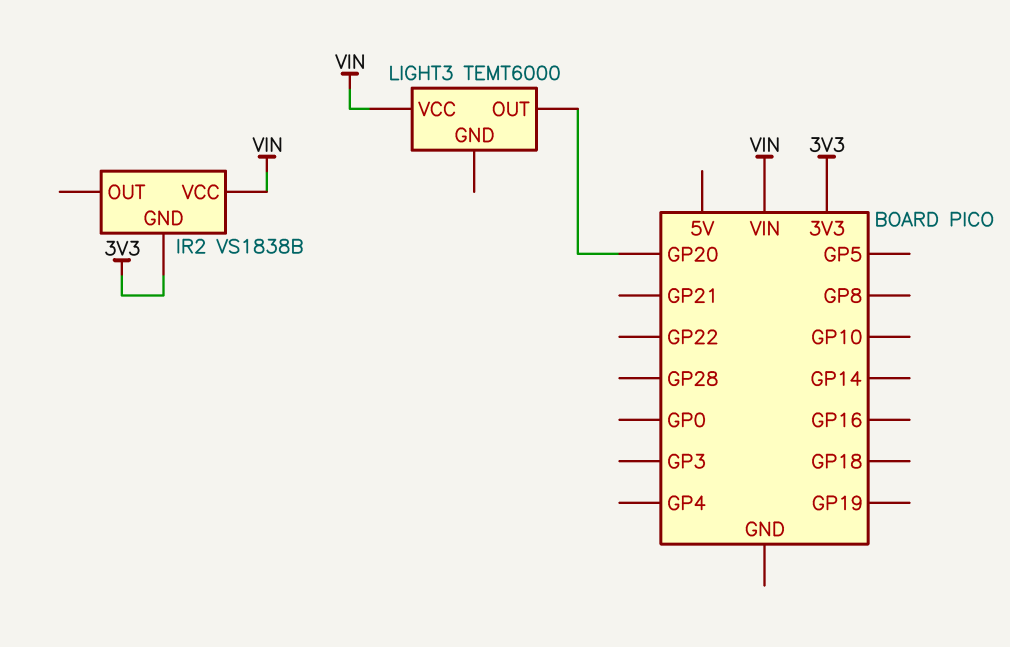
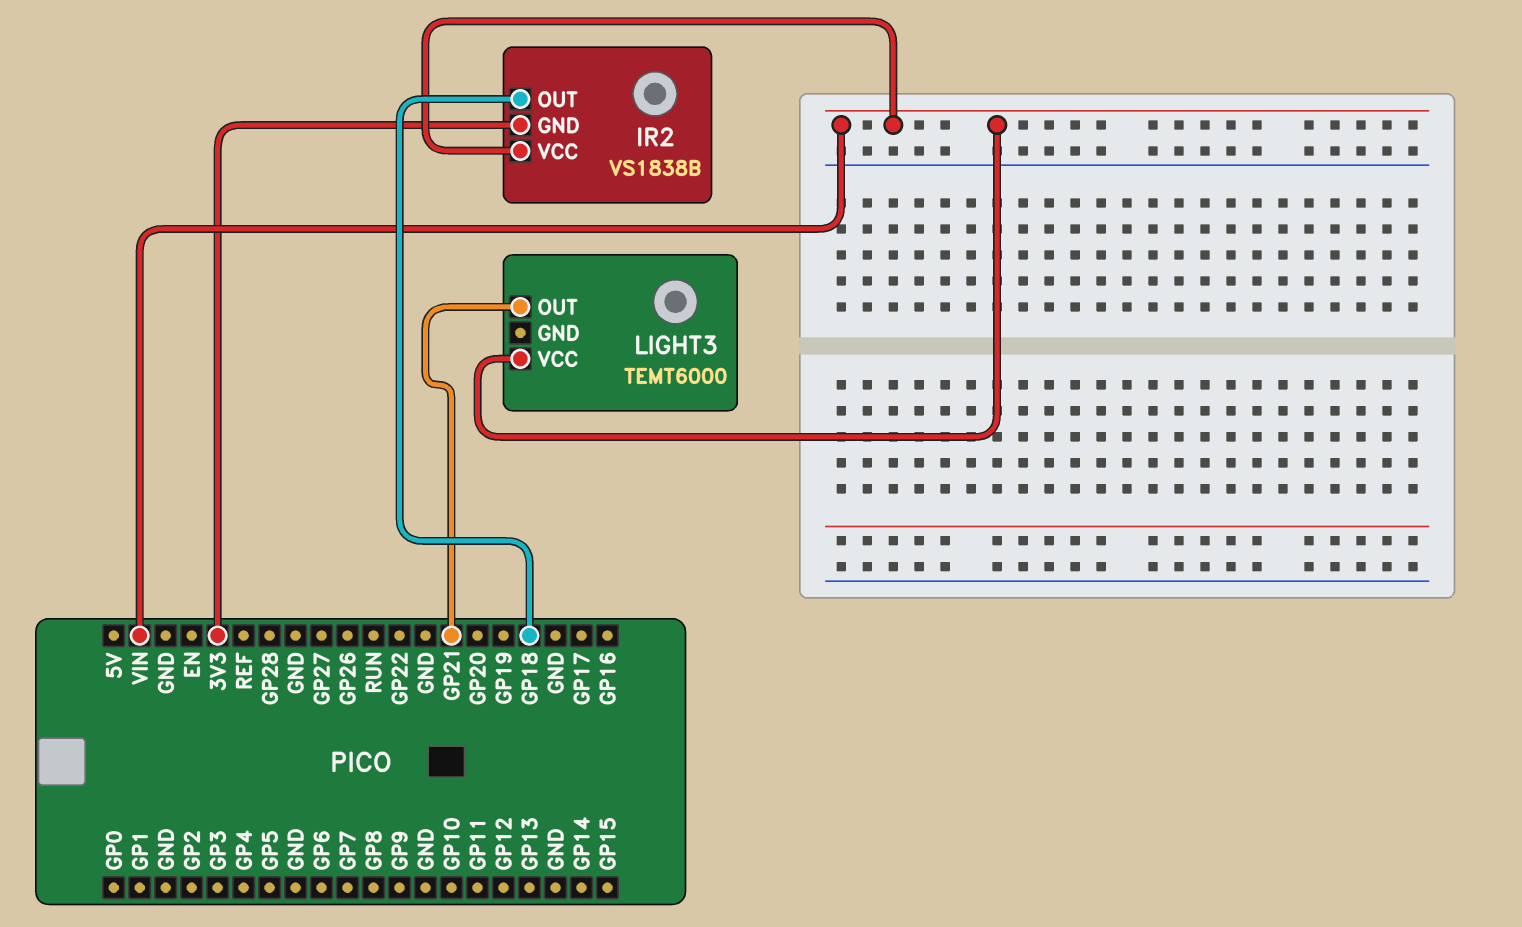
IR2 pin OUT: none -> GP18
LIGHT3 pin OUT: GP20 -> GP21

